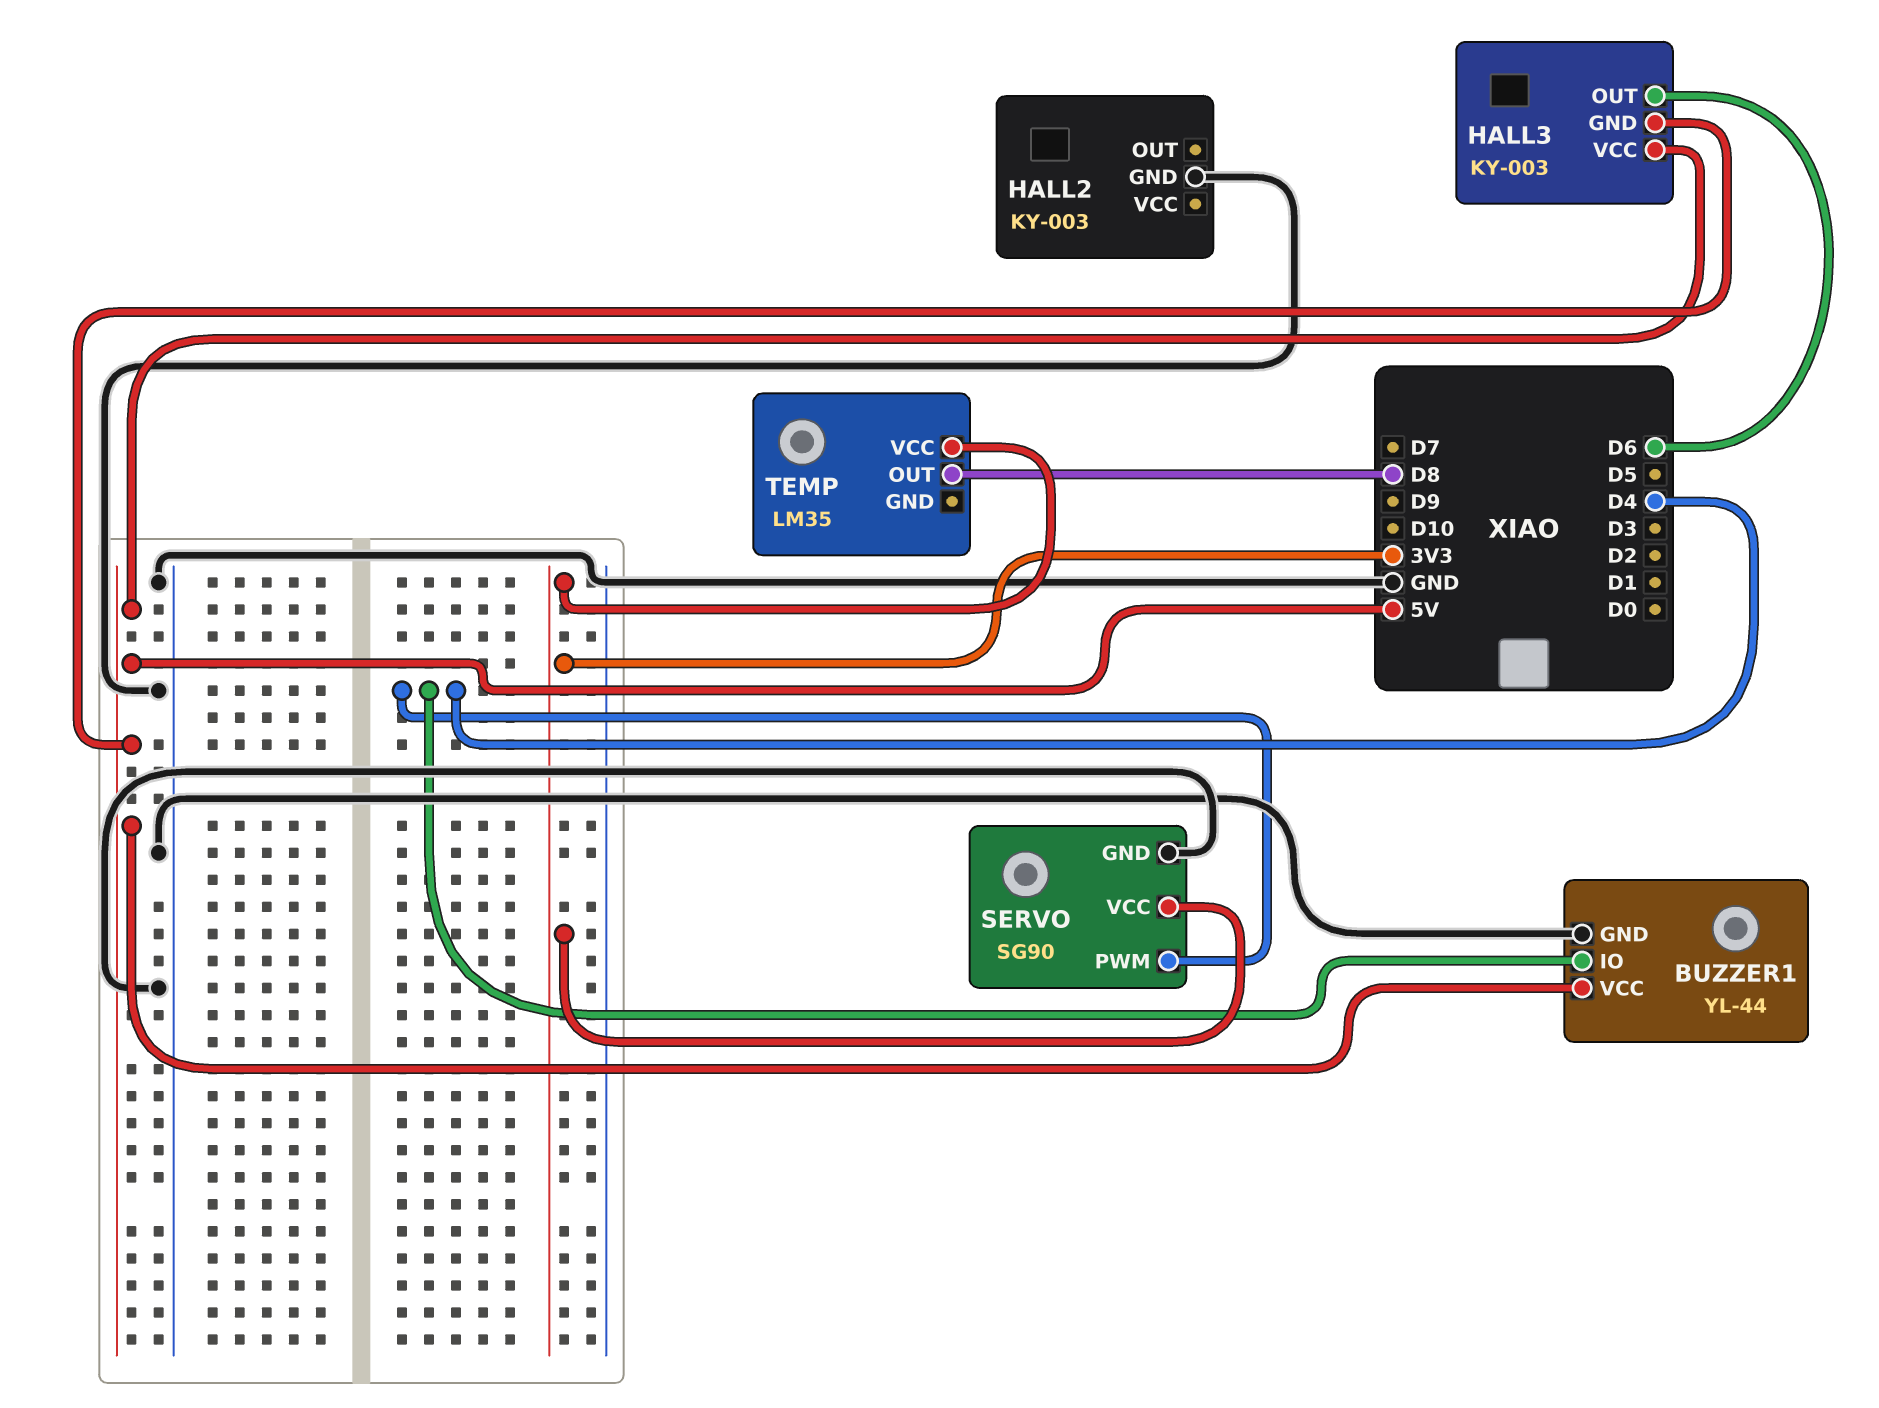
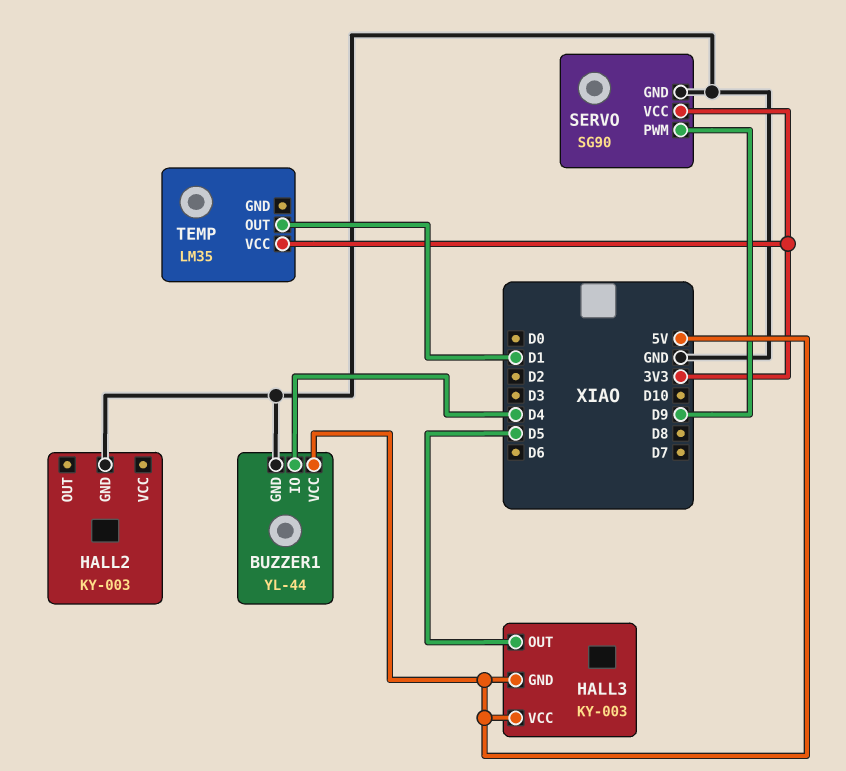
HALL3 pin OUT: D6 -> D5
SERVO pin PWM: D4 -> D9
TEMP pin OUT: D8 -> D1

